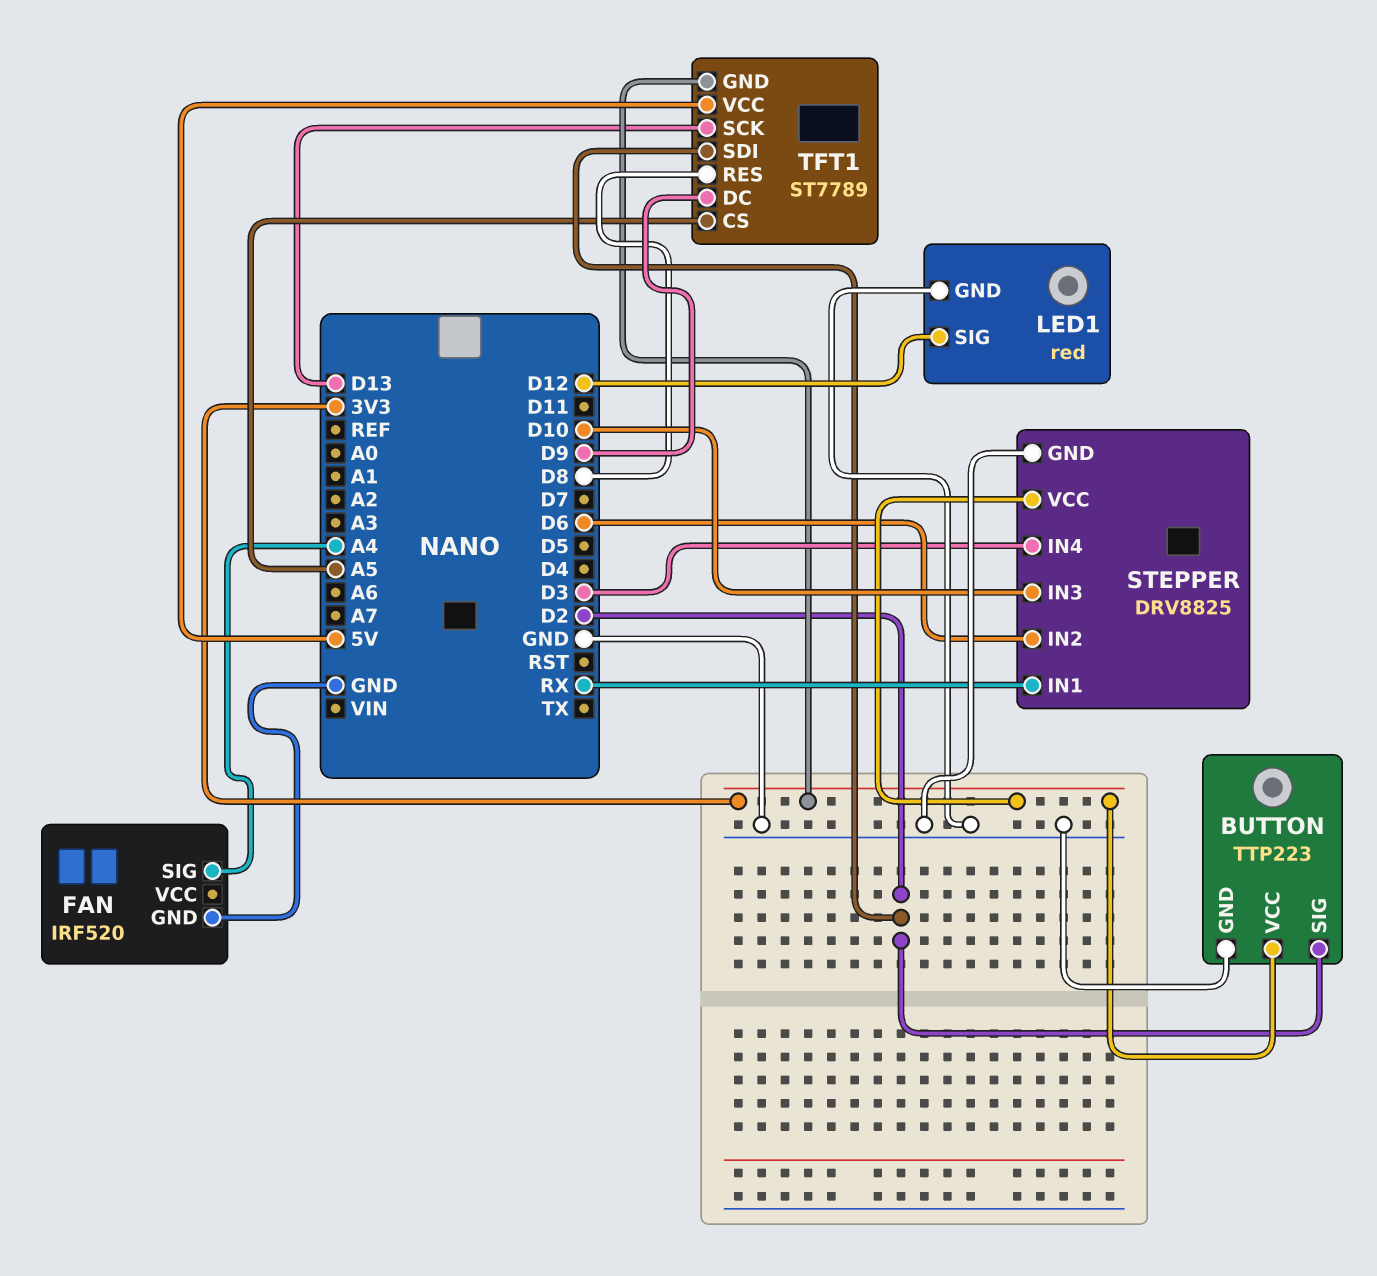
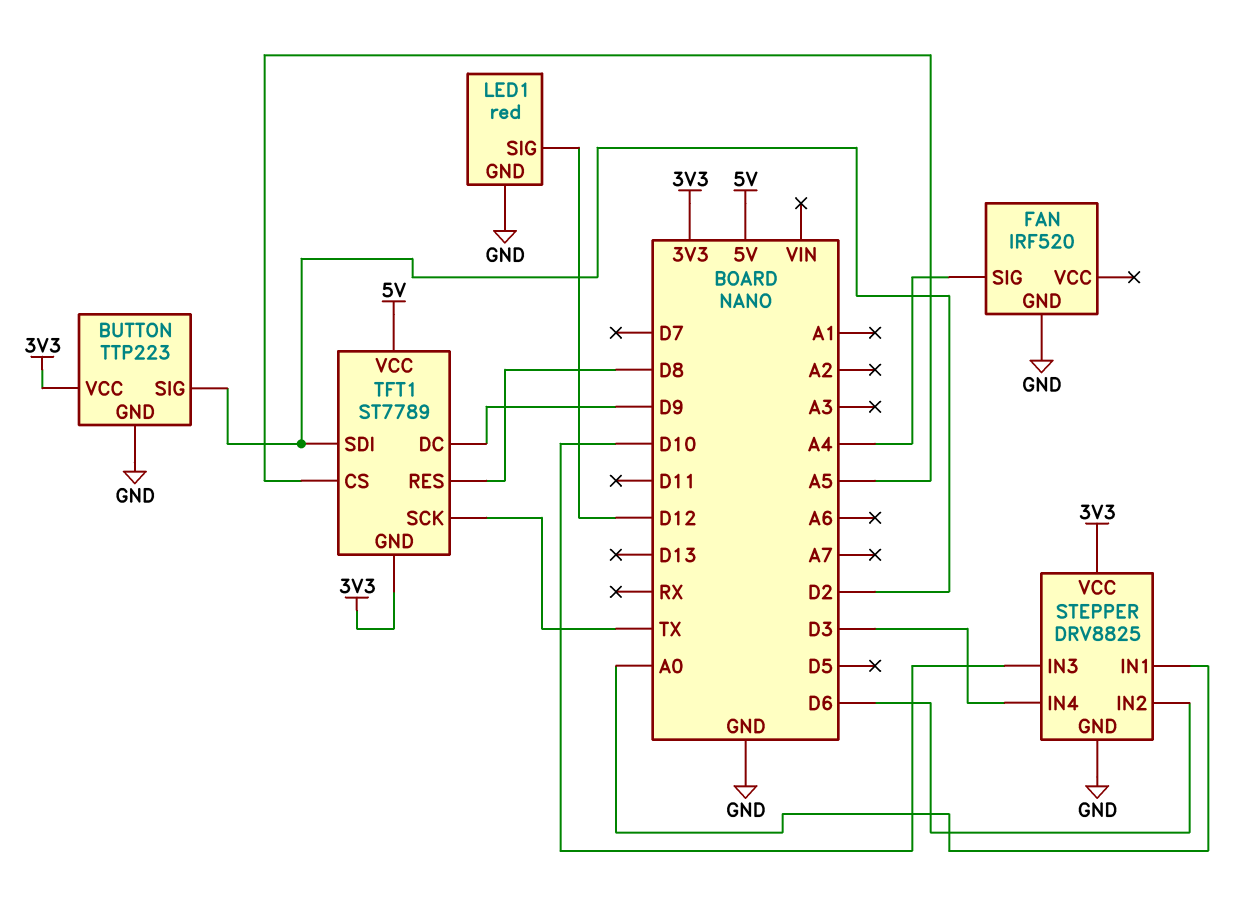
STEPPER pin IN1: RX -> A0
TFT1 pin SCK: D13 -> TX

